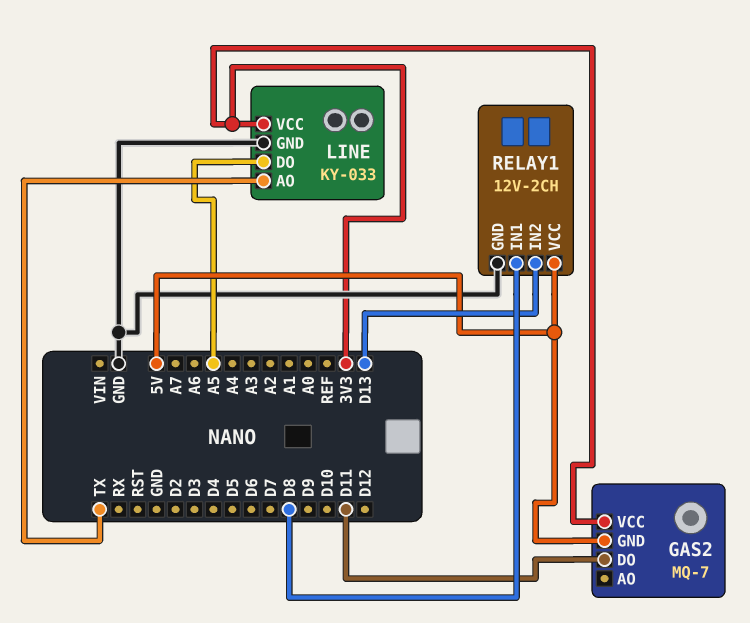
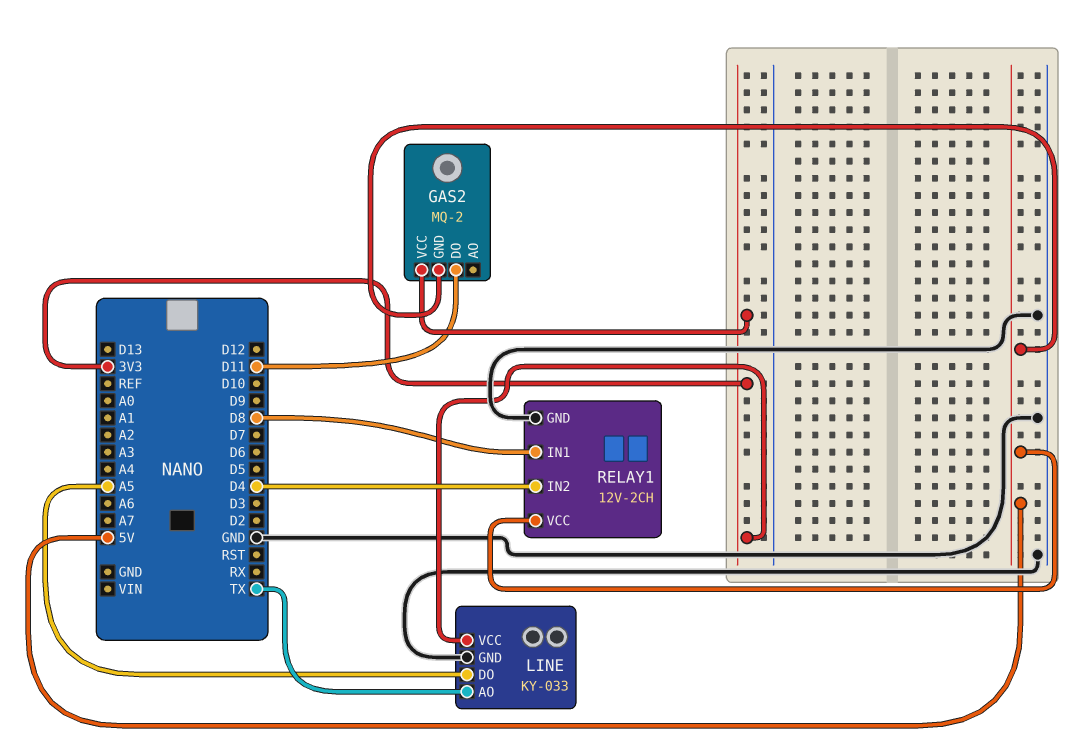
GAS2: MQ-7 -> MQ-2
RELAY1 pin IN2: D13 -> D4

